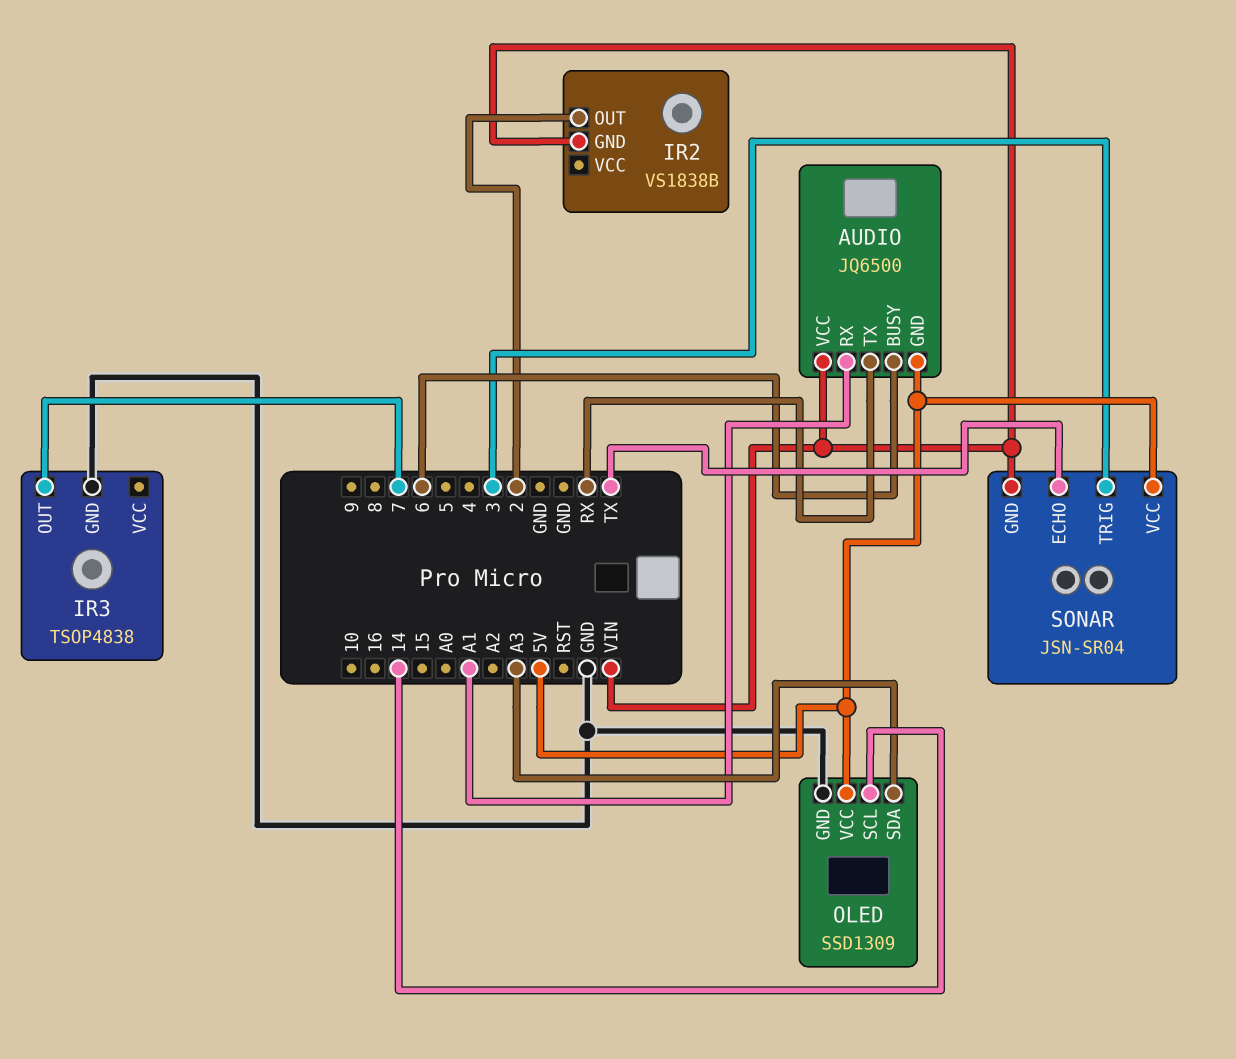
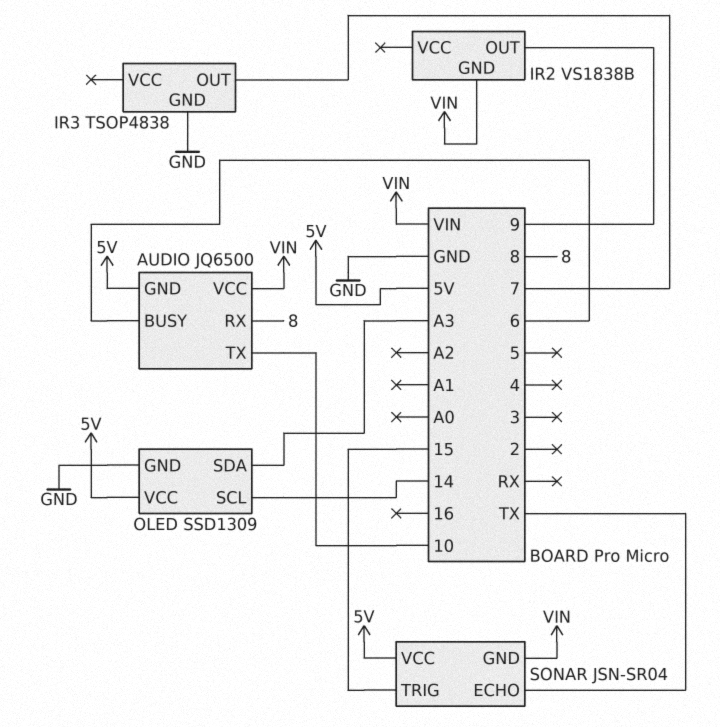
AUDIO pin RX: A1 -> 8
AUDIO pin TX: RX -> 10
IR2 pin OUT: 2 -> 9
SONAR pin TRIG: 3 -> 15

